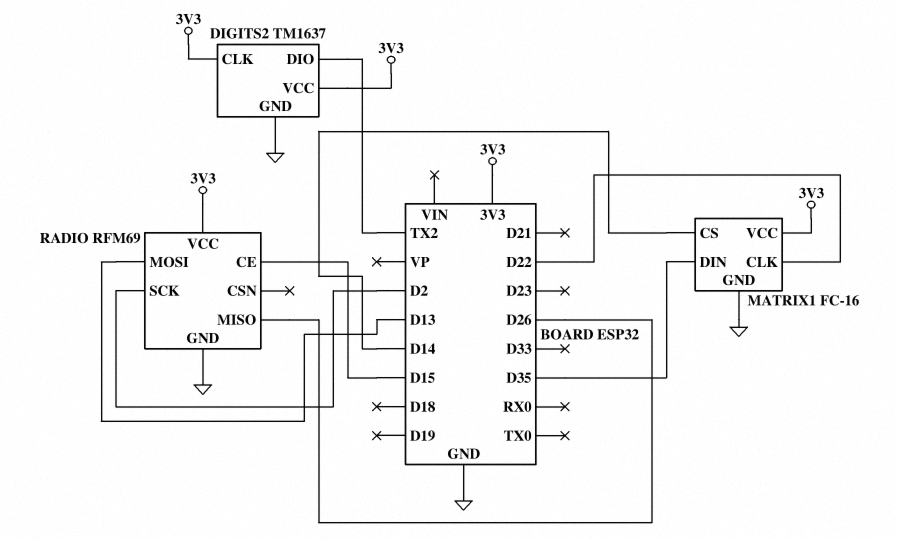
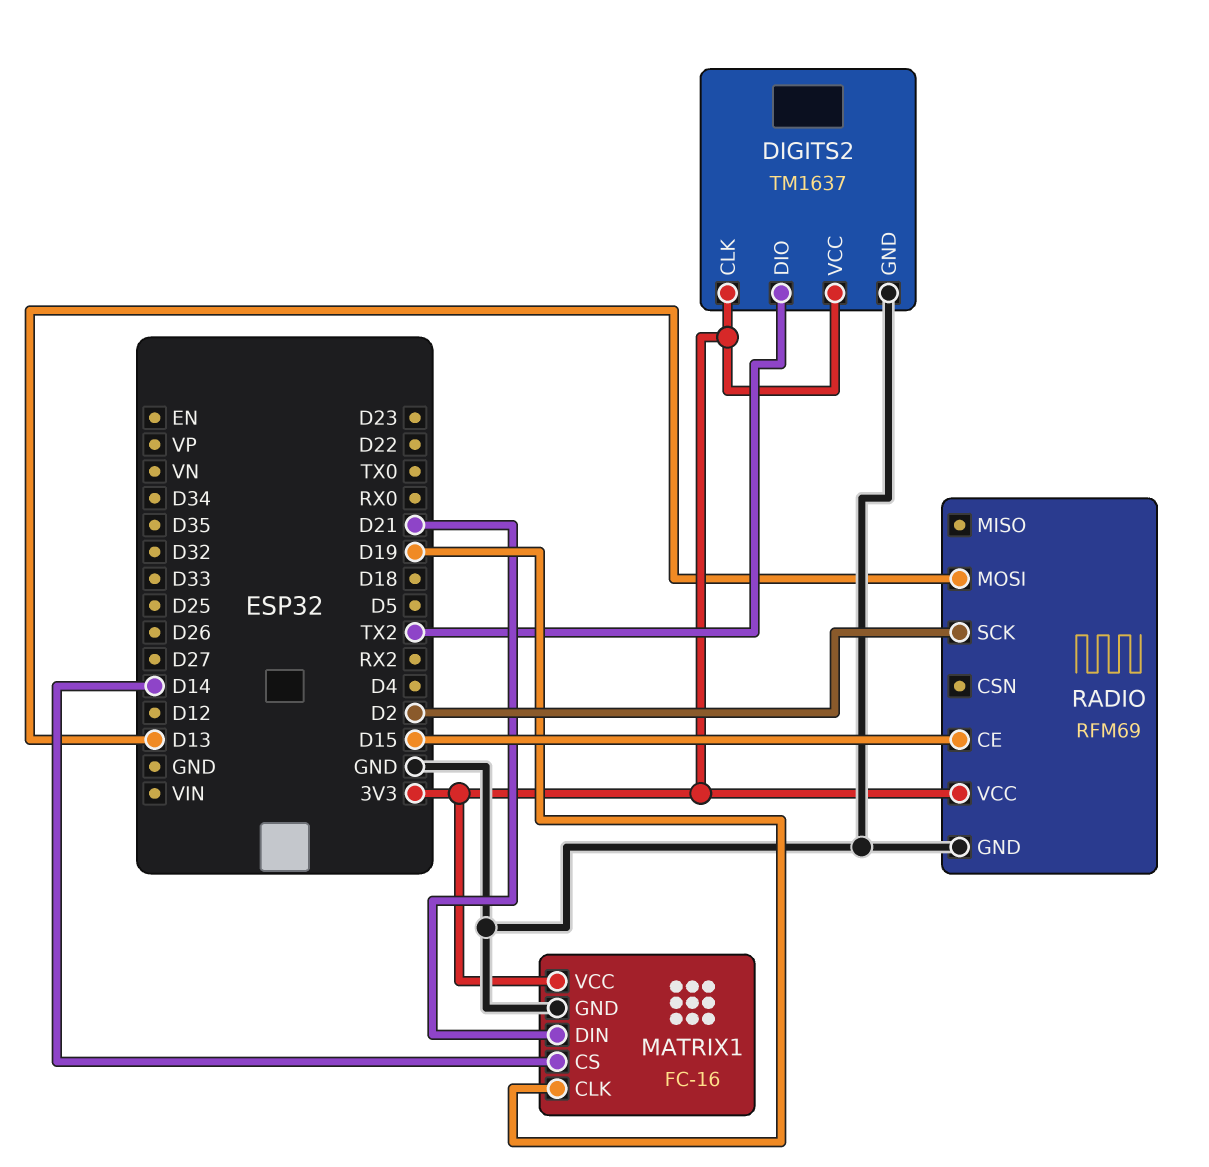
MATRIX1 pin CLK: D22 -> D19
MATRIX1 pin DIN: D35 -> D21
RADIO pin MISO: D26 -> none

